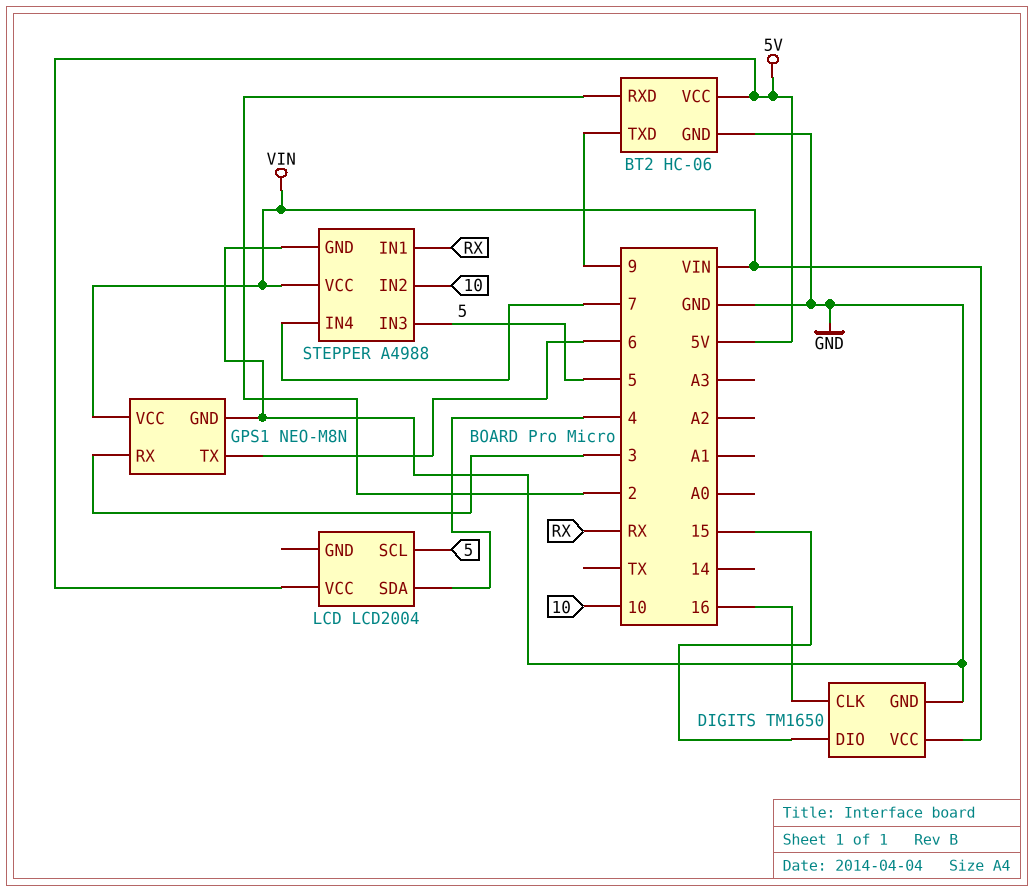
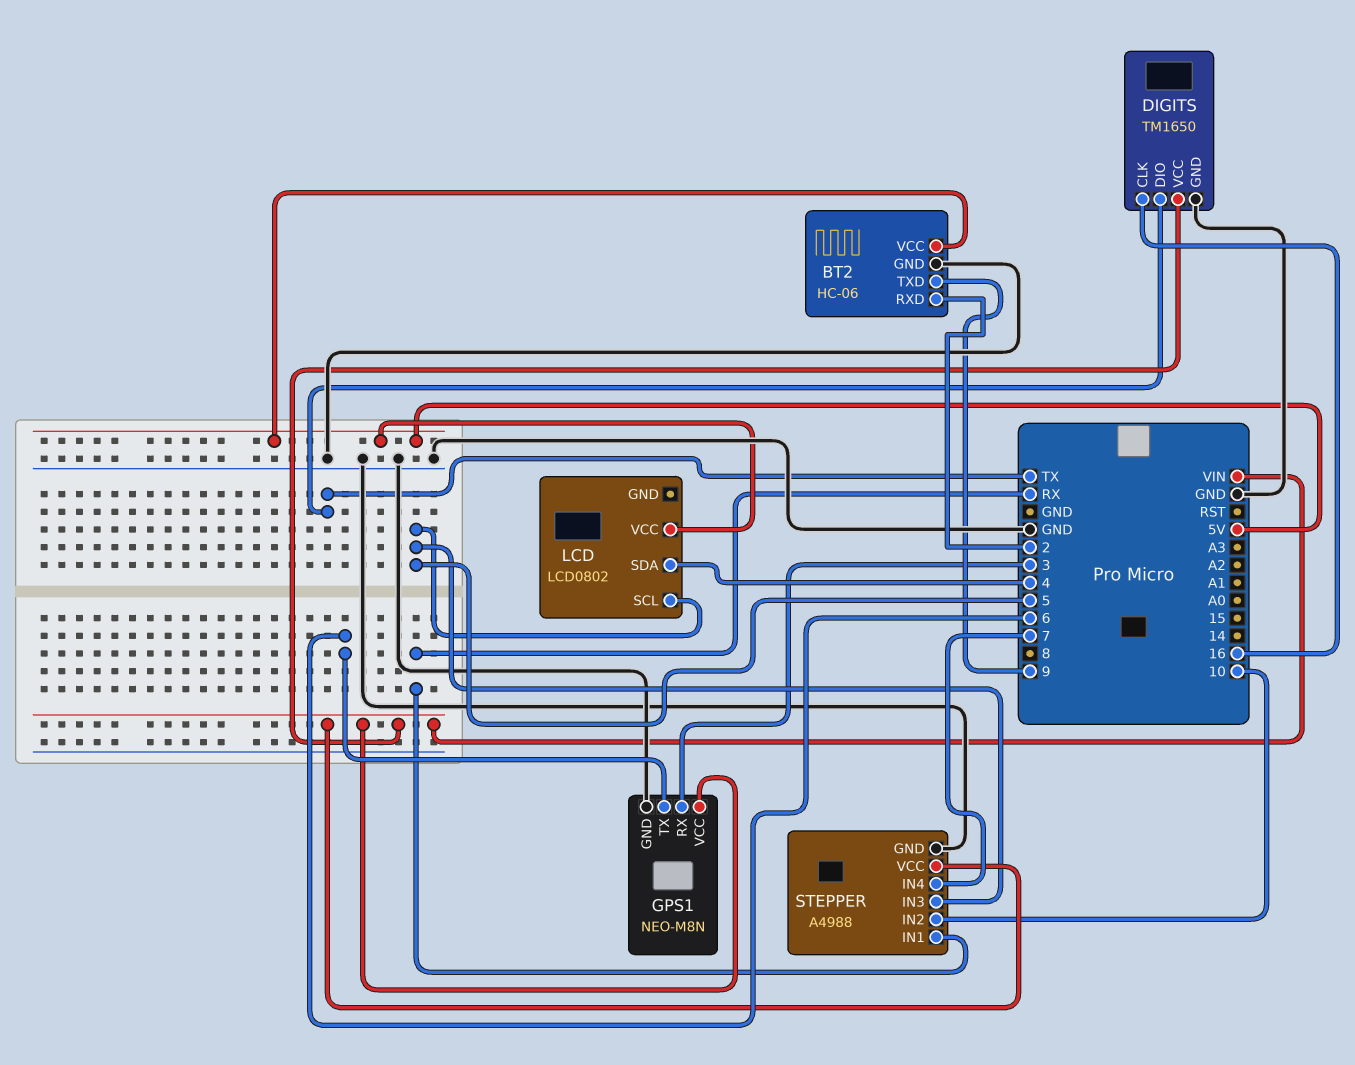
DIGITS pin DIO: 15 -> TX
LCD: LCD2004 -> LCD0802

